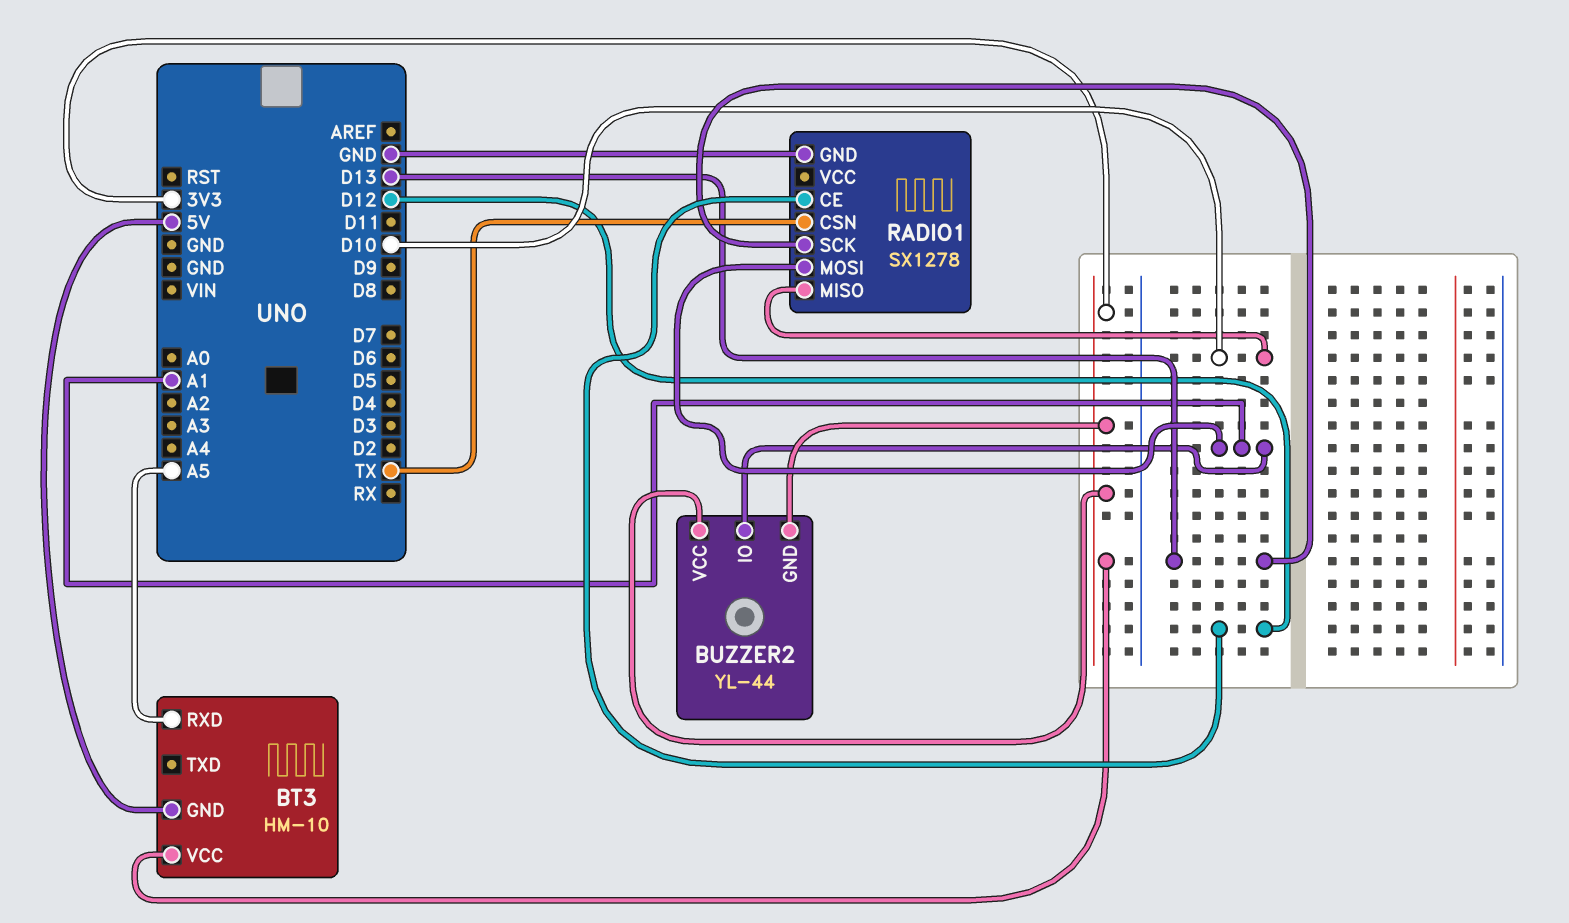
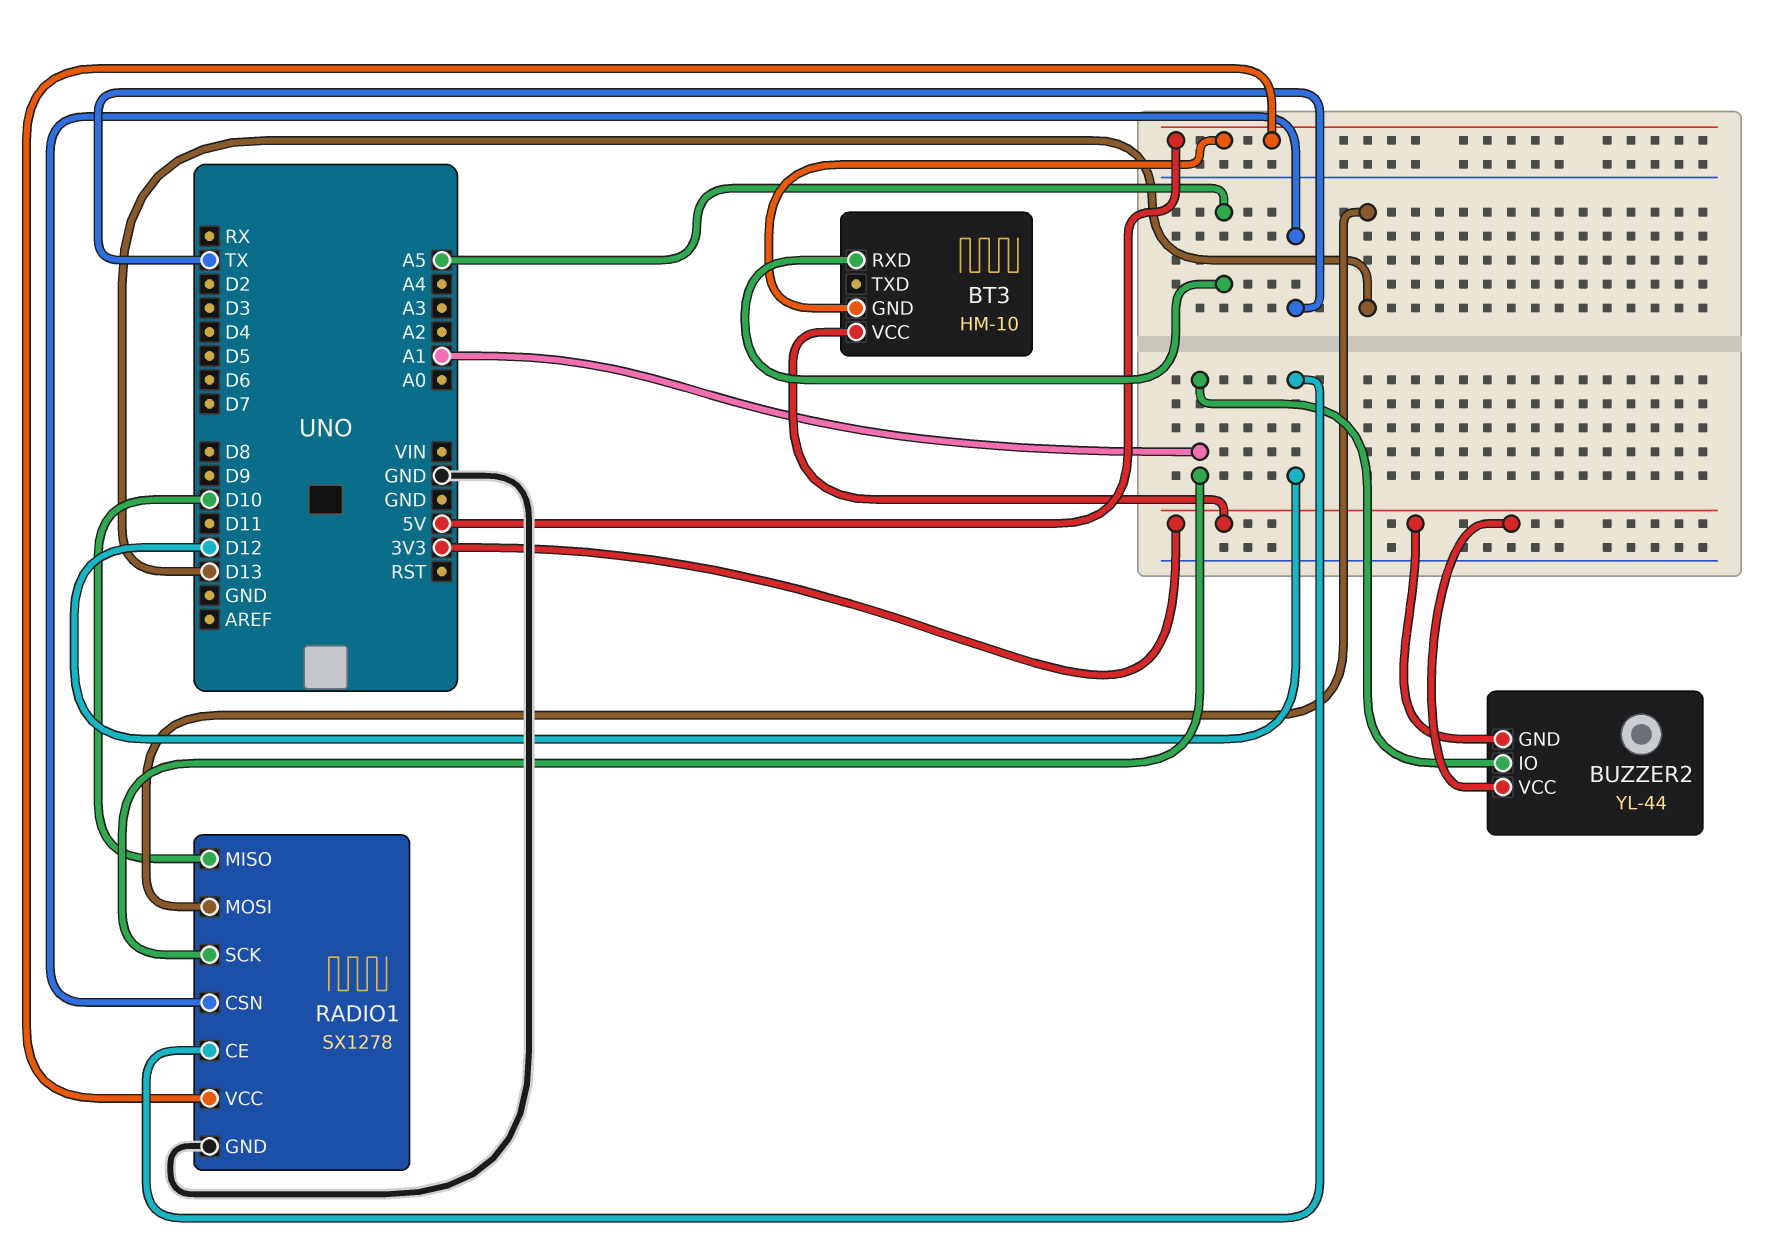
RADIO1 pin MOSI: A1 -> D13
RADIO1 pin SCK: D13 -> A1
RADIO1 pin VCC: none -> 5V

